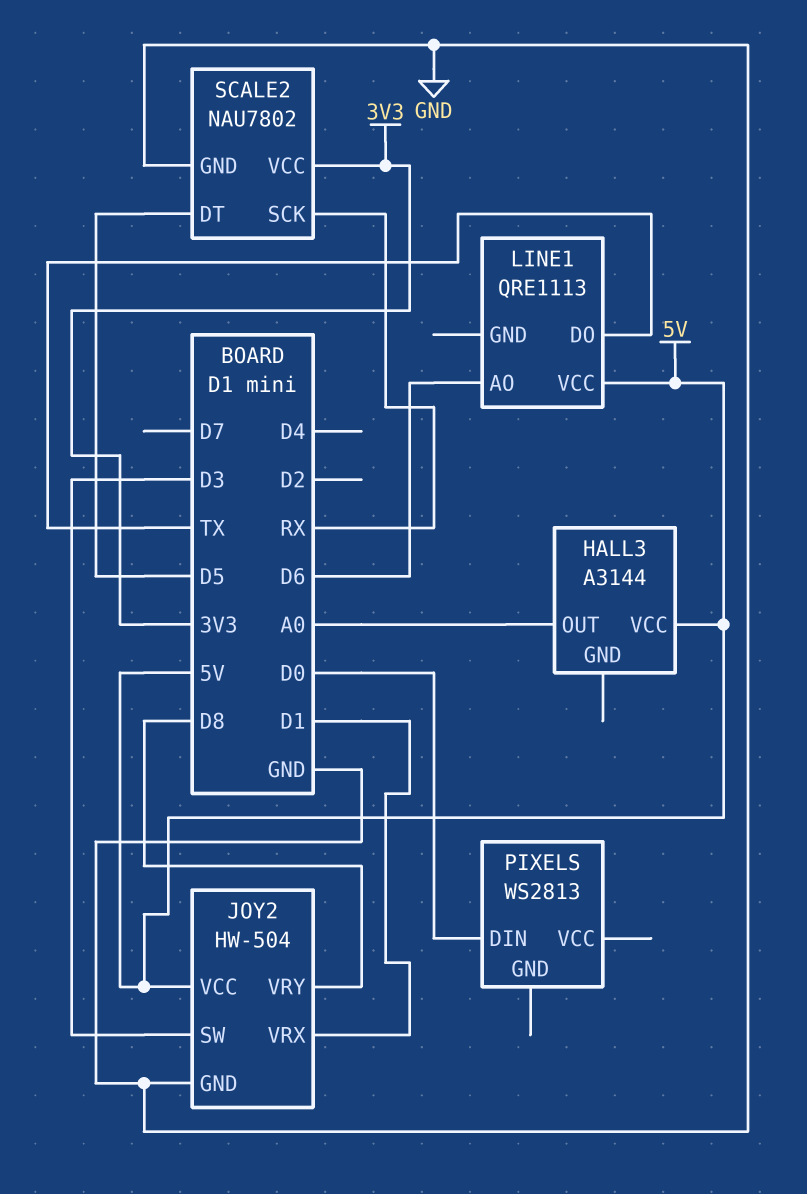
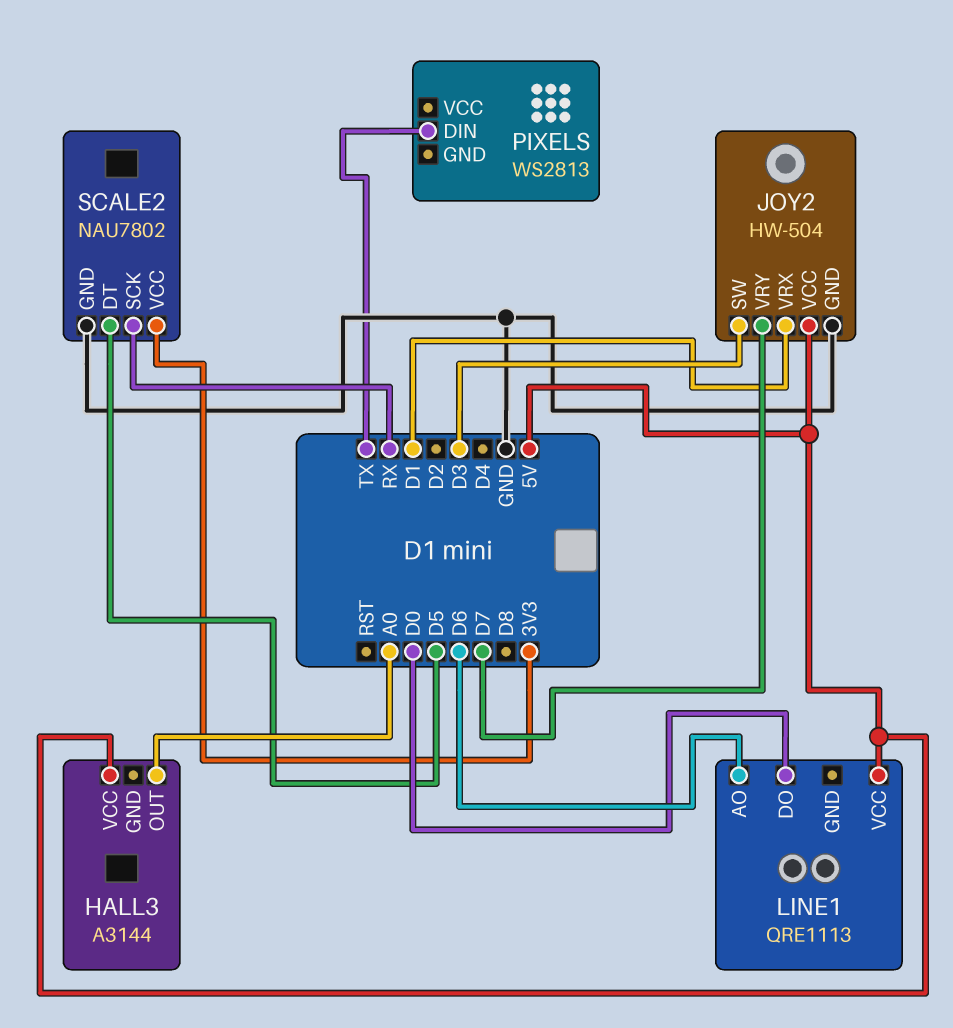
JOY2 pin VRY: D8 -> D7
LINE1 pin DO: TX -> D0
PIXELS pin DIN: D0 -> TX

